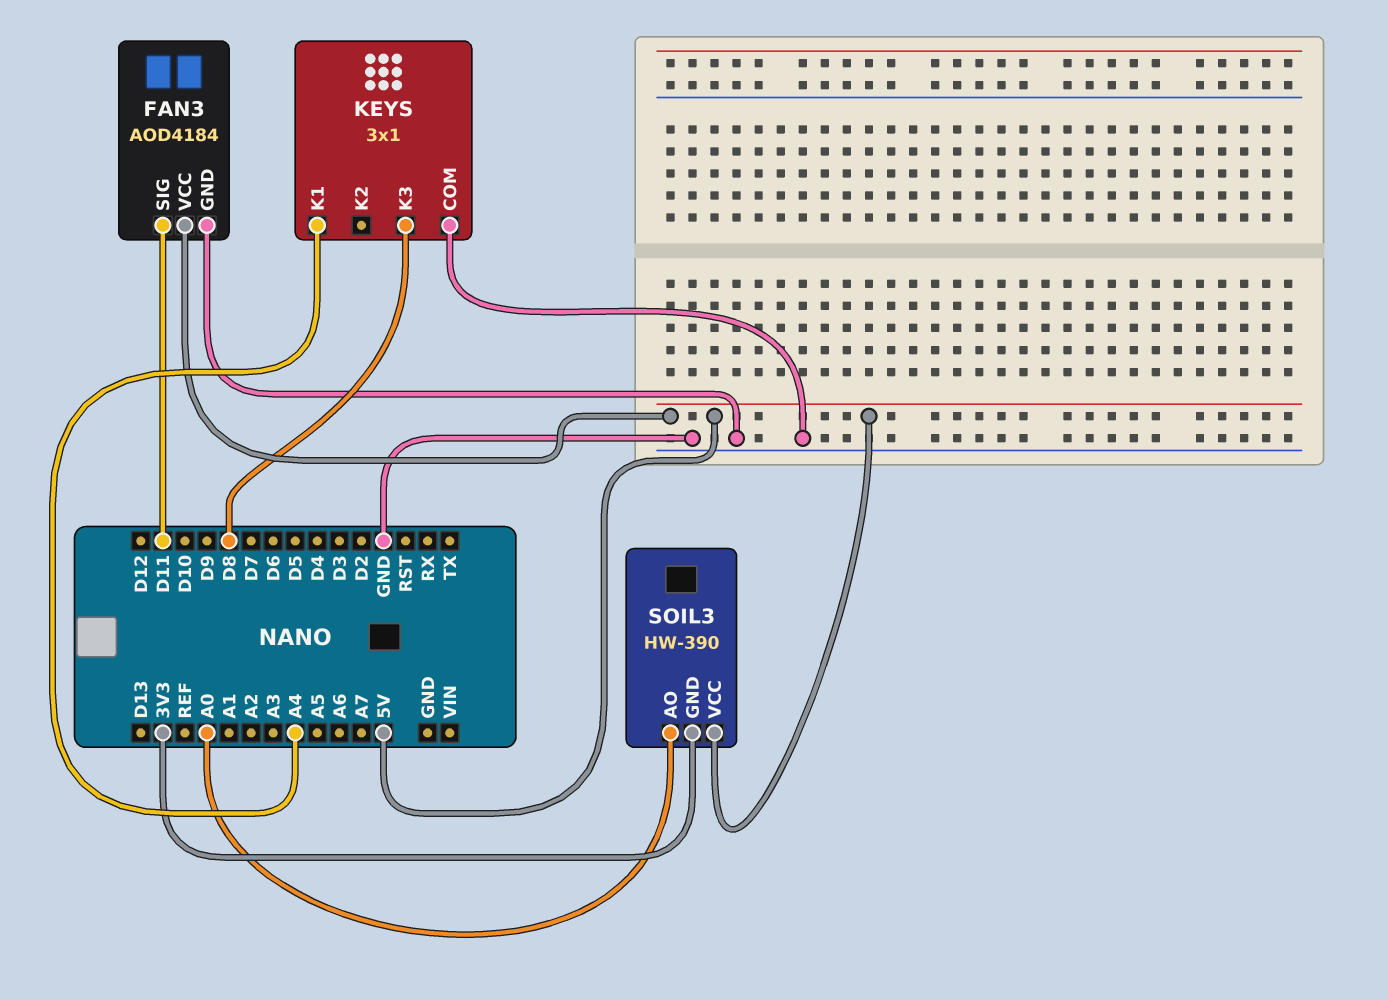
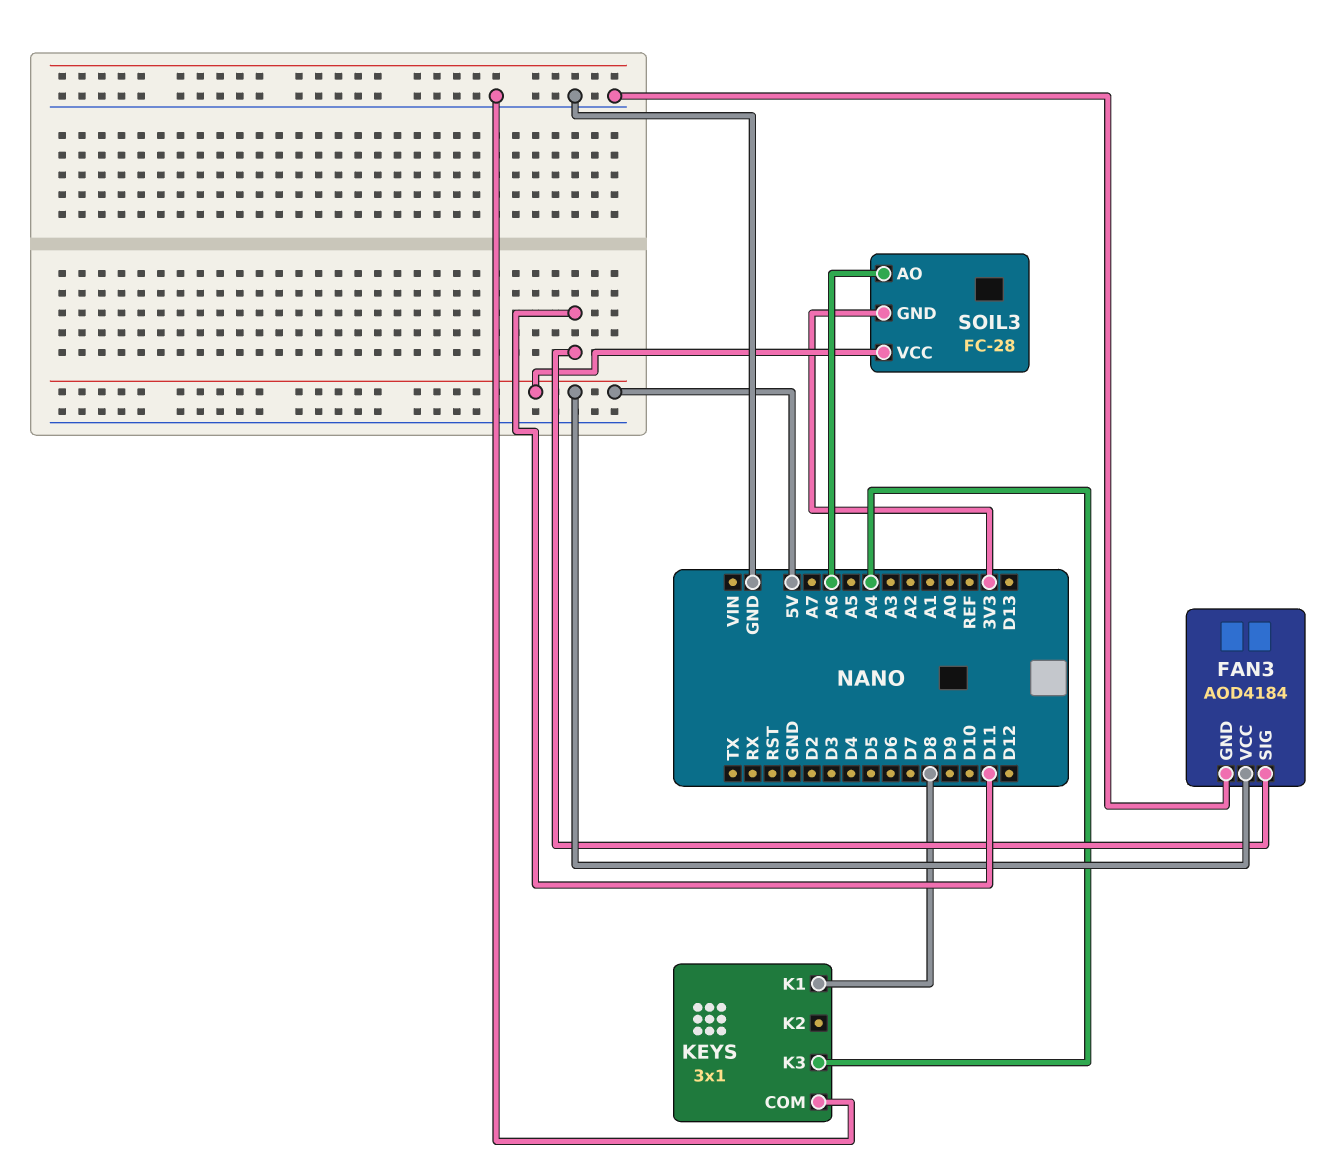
KEYS pin K1: A4 -> D8
KEYS pin K3: D8 -> A4
SOIL3: HW-390 -> FC-28
SOIL3 pin AO: A0 -> A6

